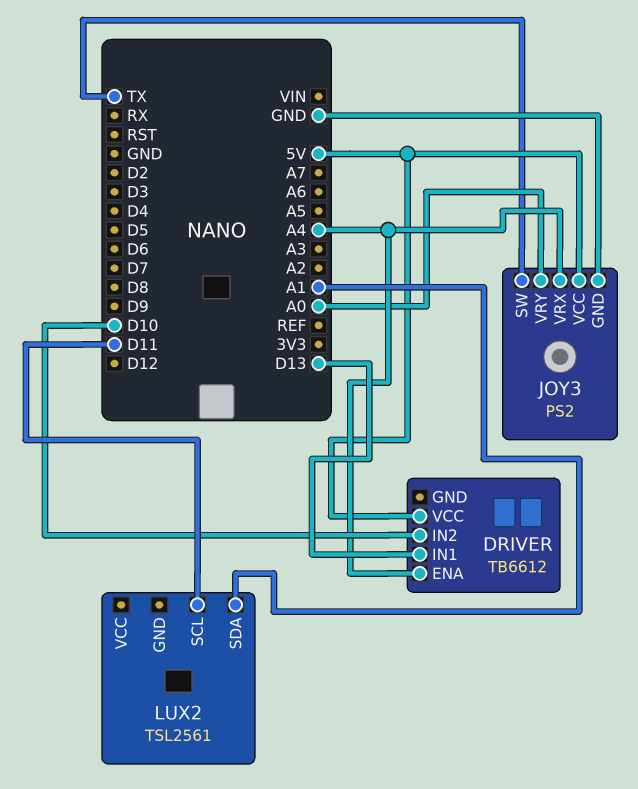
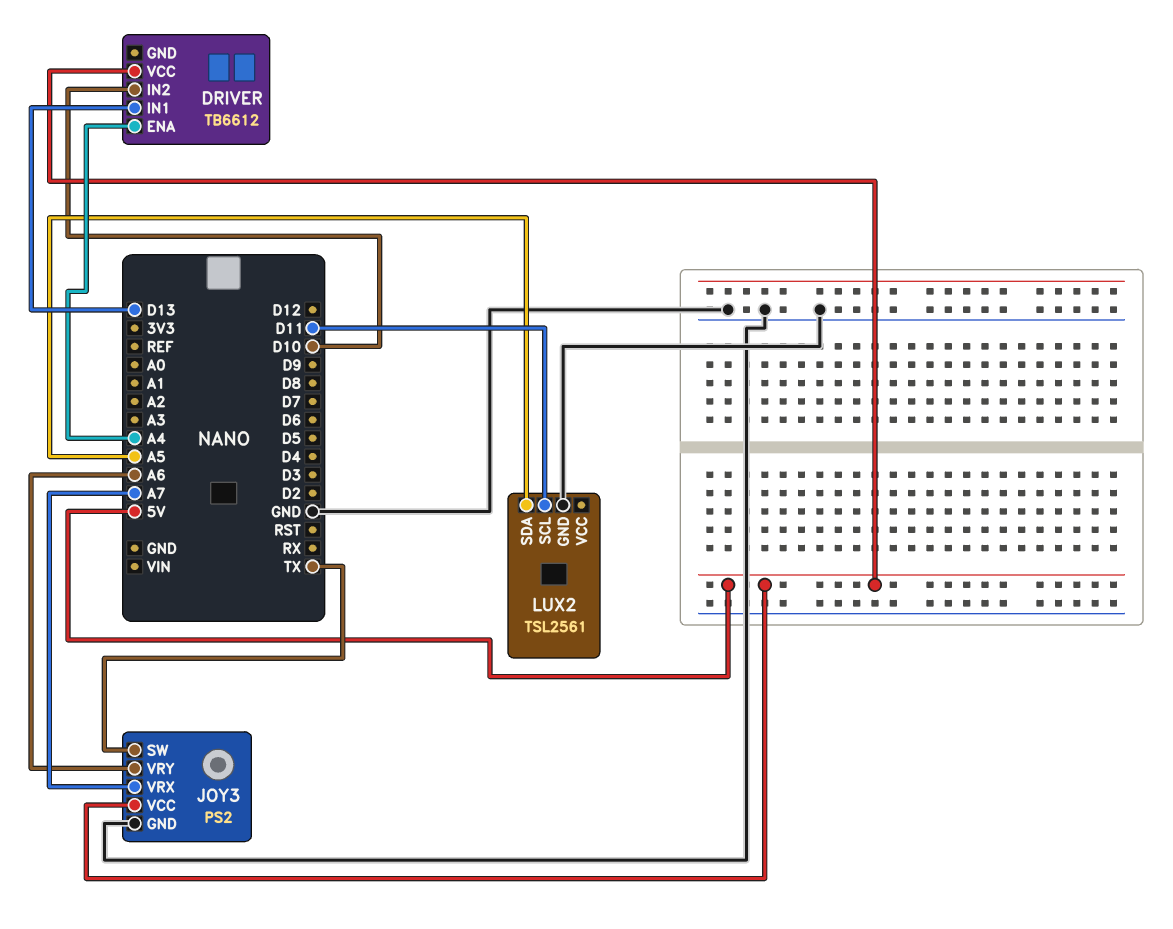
JOY3 pin VRX: A4 -> A7
JOY3 pin VRY: A0 -> A6
LUX2 pin GND: none -> GND
LUX2 pin SDA: A1 -> A5

